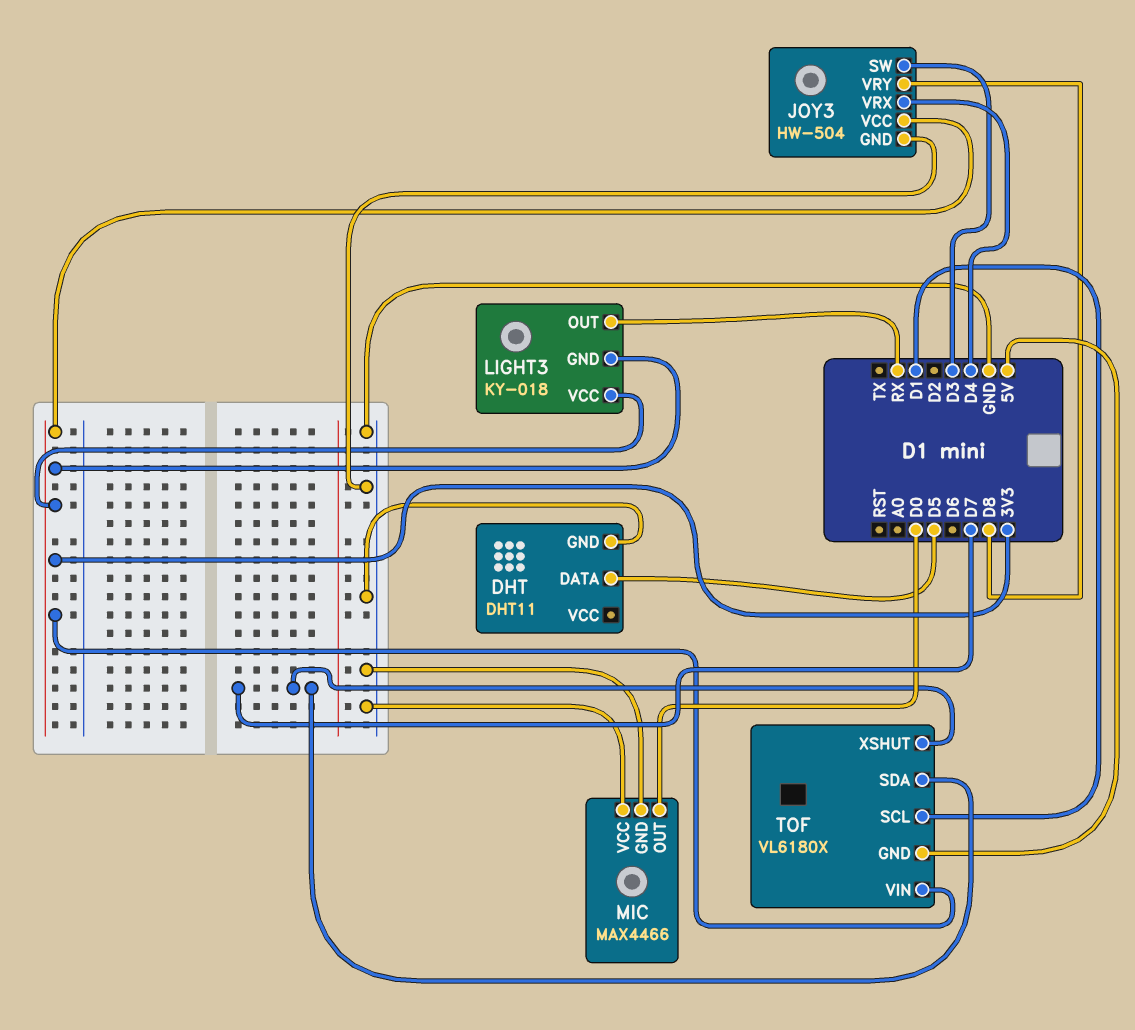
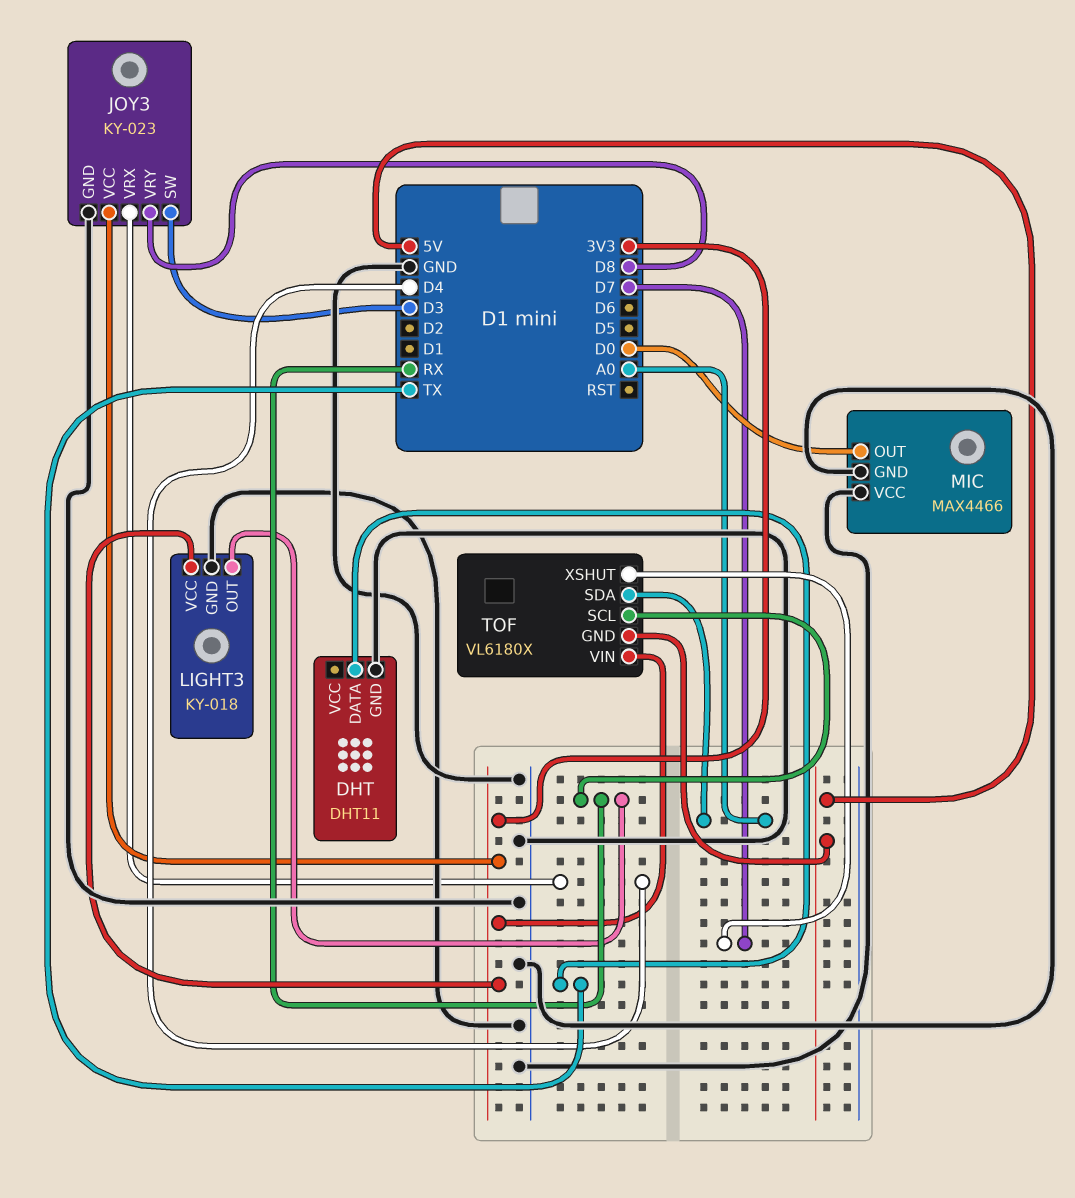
DHT pin DATA: D5 -> TX
JOY3: HW-504 -> KY-023
LIGHT3 pin GND: 3V3 -> GND
TOF pin SCL: D1 -> RX
TOF pin SDA: D7 -> A0

